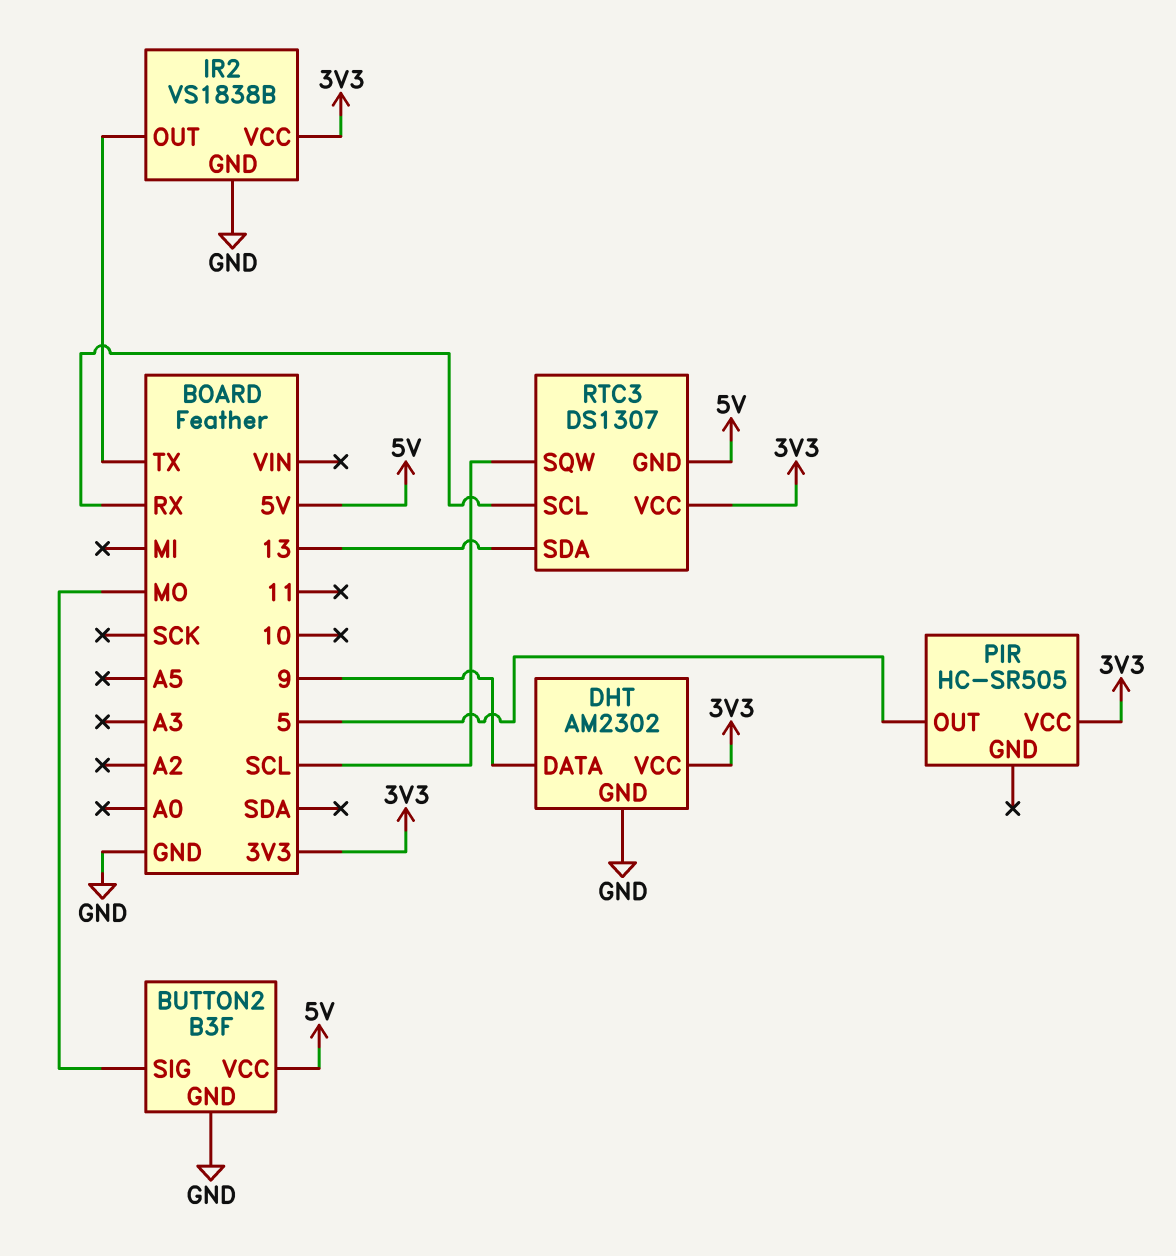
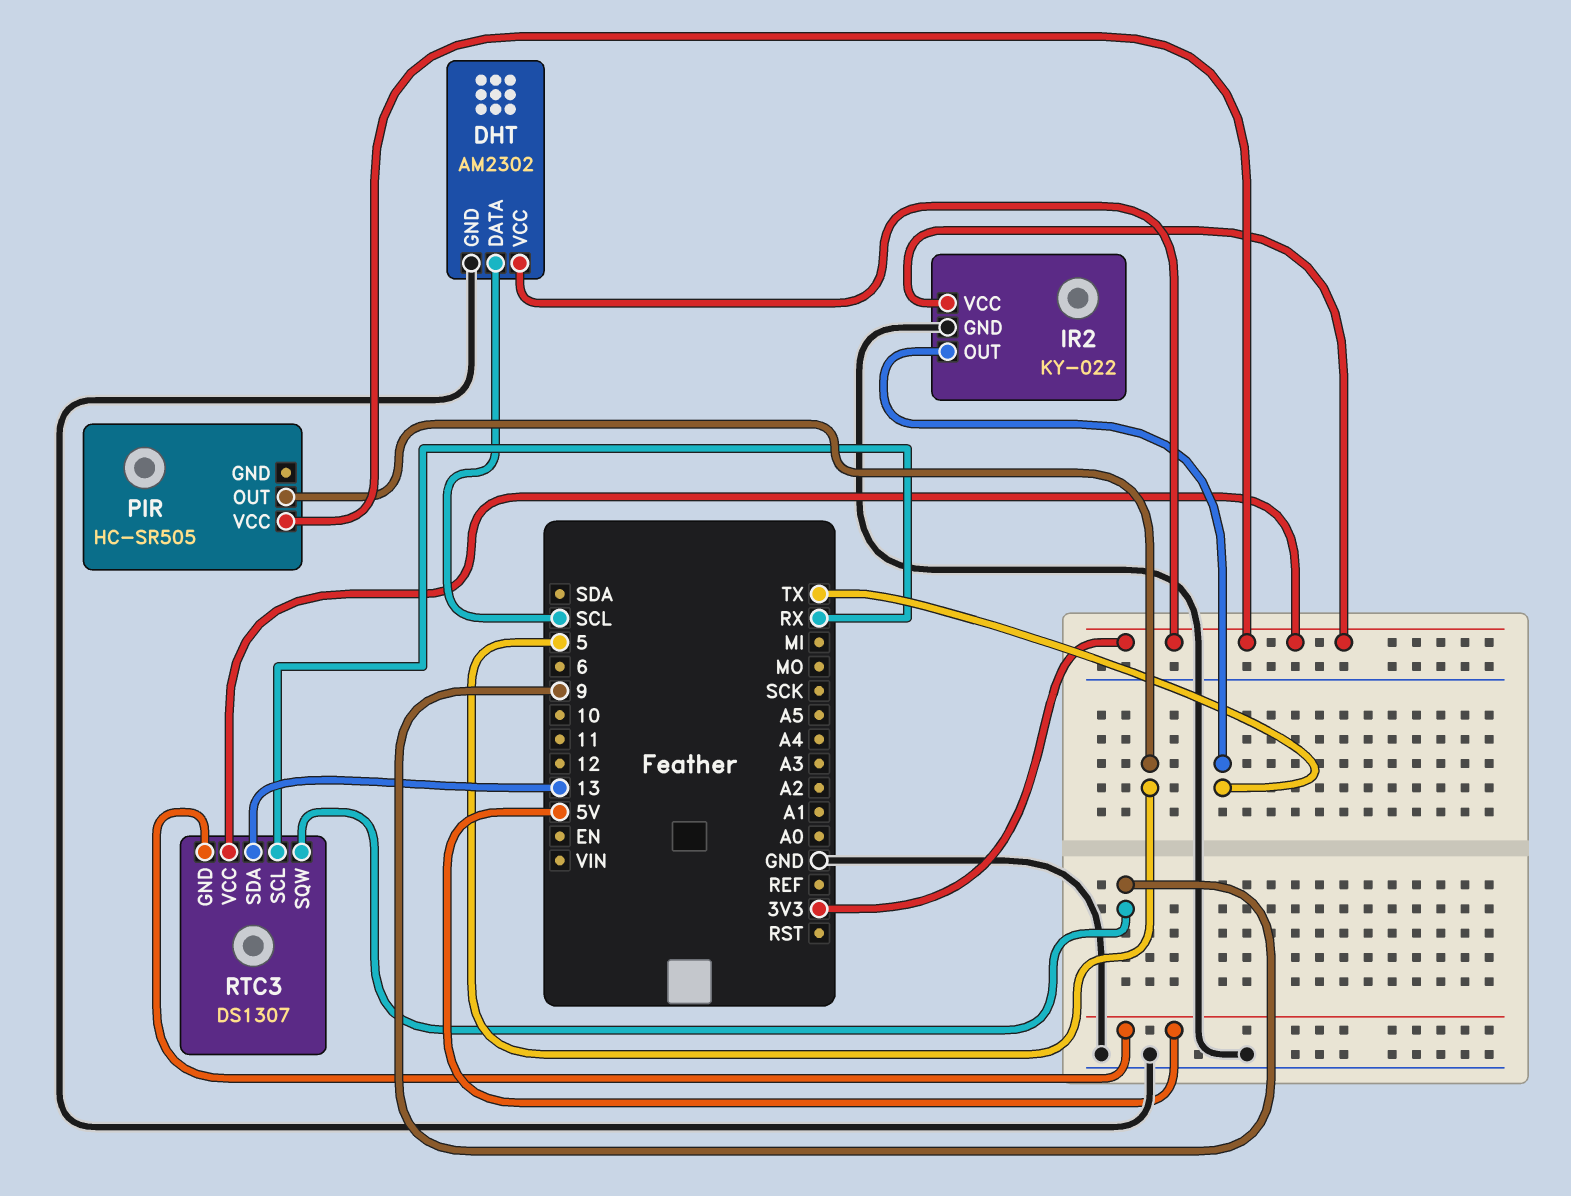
BUTTON2: B3F -> none
BUTTON2 pin GND: GND -> none
BUTTON2 pin SIG: MO -> none
BUTTON2 pin VCC: 5V -> none
DHT pin DATA: 9 -> SCL
IR2: VS1838B -> KY-022
RTC3 pin SQW: SCL -> 9

